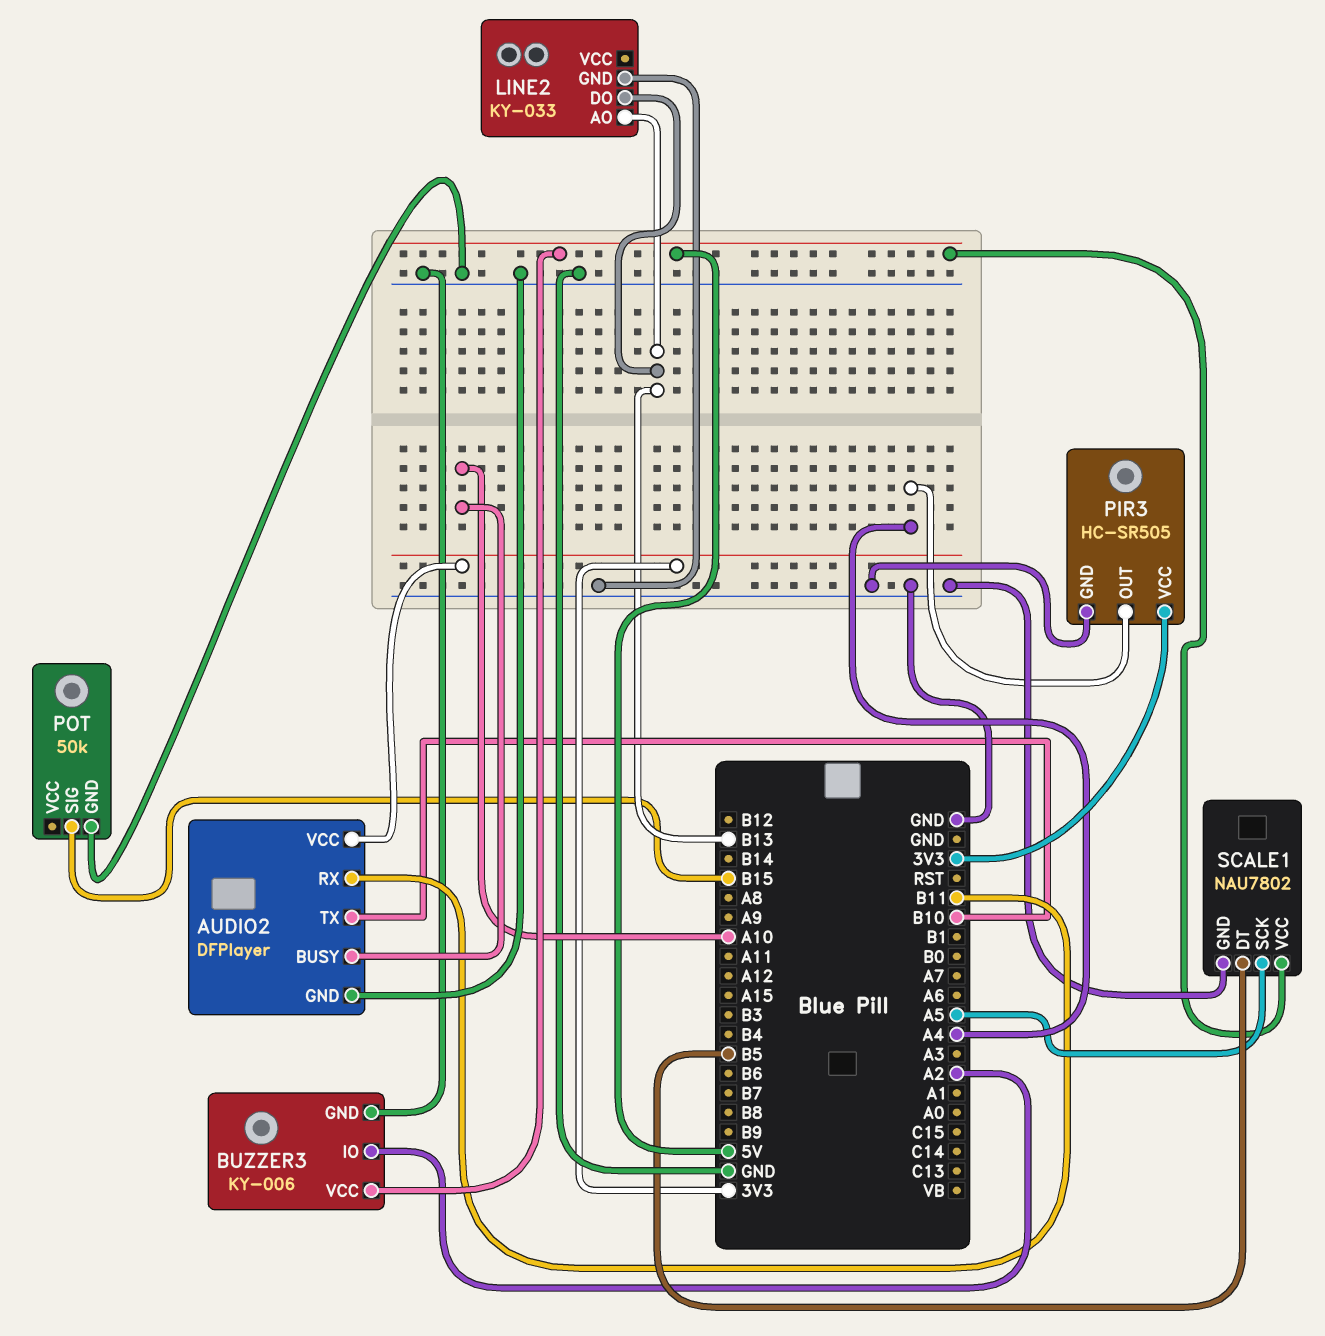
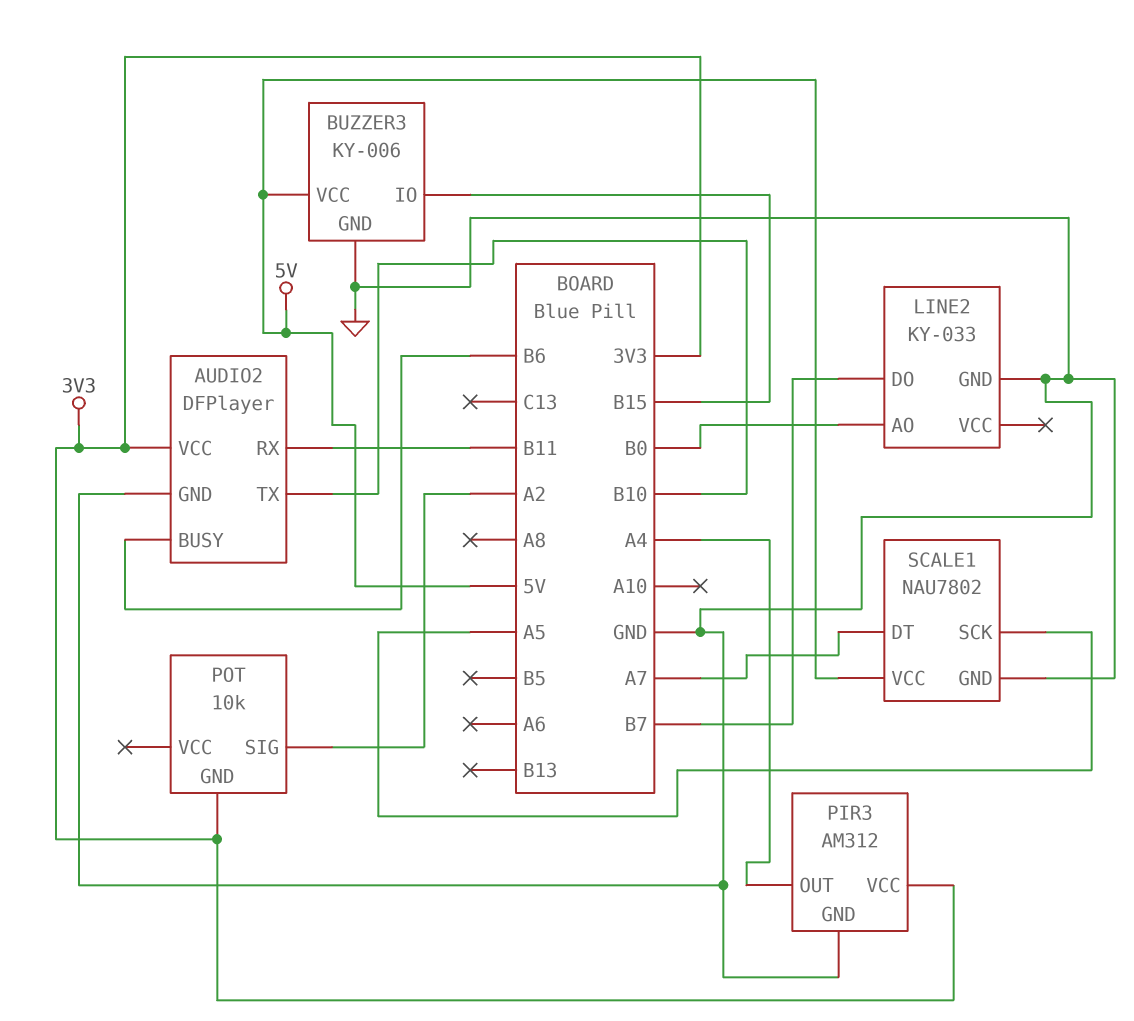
AUDIO2 pin BUSY: A10 -> B6
BUZZER3 pin IO: A2 -> B15
LINE2 pin AO: B13 -> B0
LINE2 pin DO: B13 -> B7
PIR3: HC-SR505 -> AM312
POT: 50k -> 10k
POT pin GND: GND -> 3V3
POT pin SIG: B15 -> A2
SCALE1 pin DT: B5 -> A7

